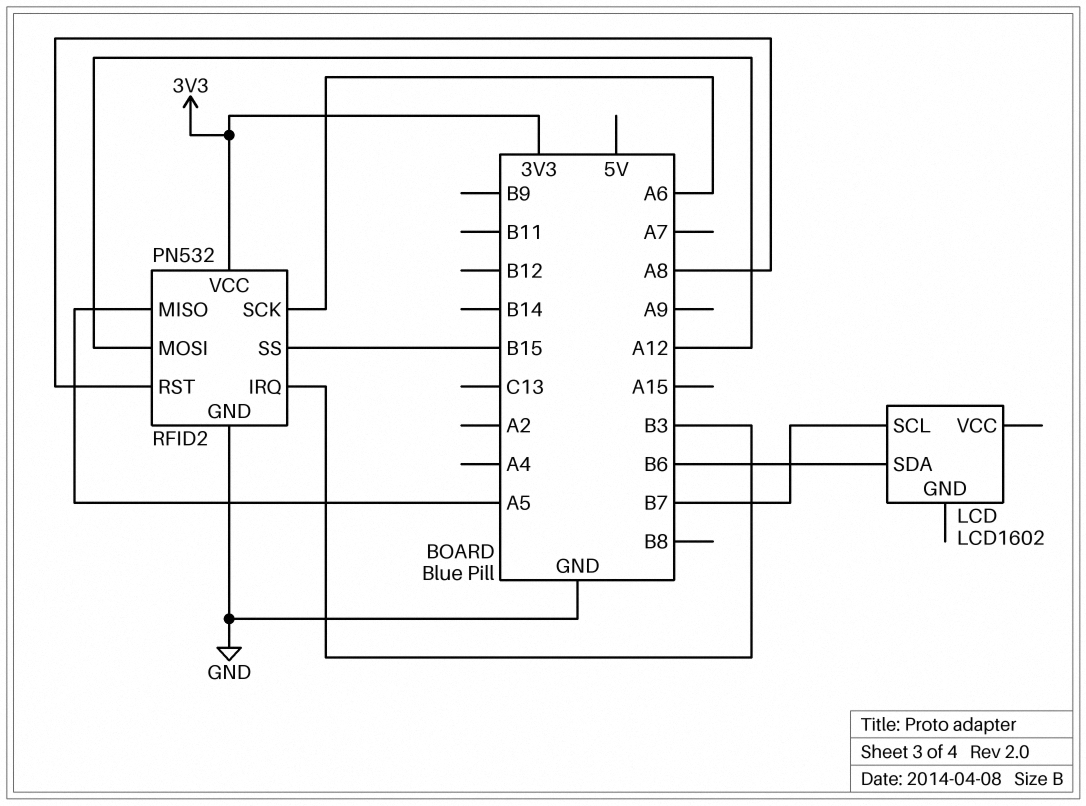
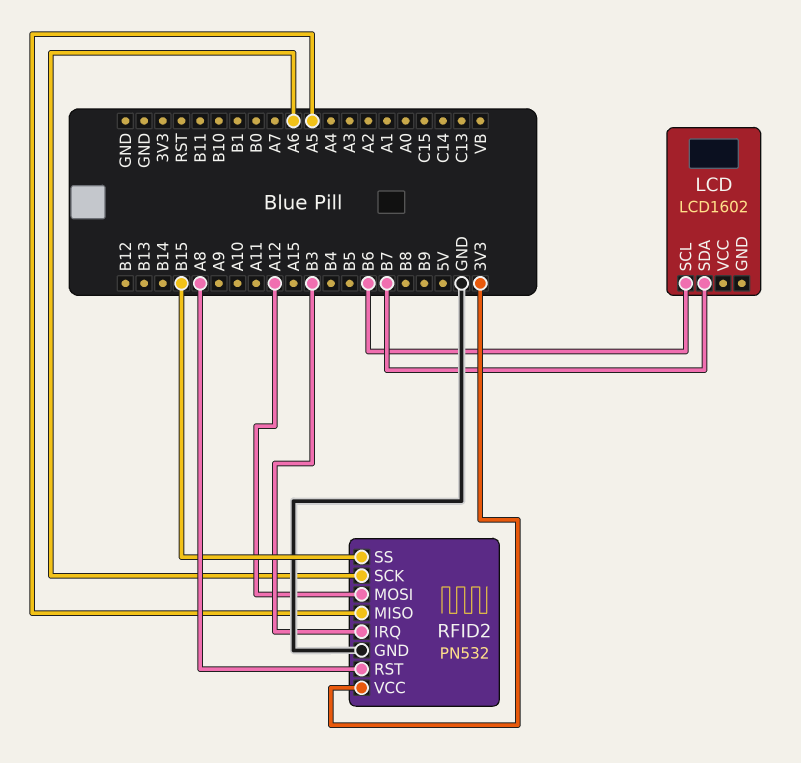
LCD pin SCL: B7 -> B6
LCD pin SDA: B6 -> B7

